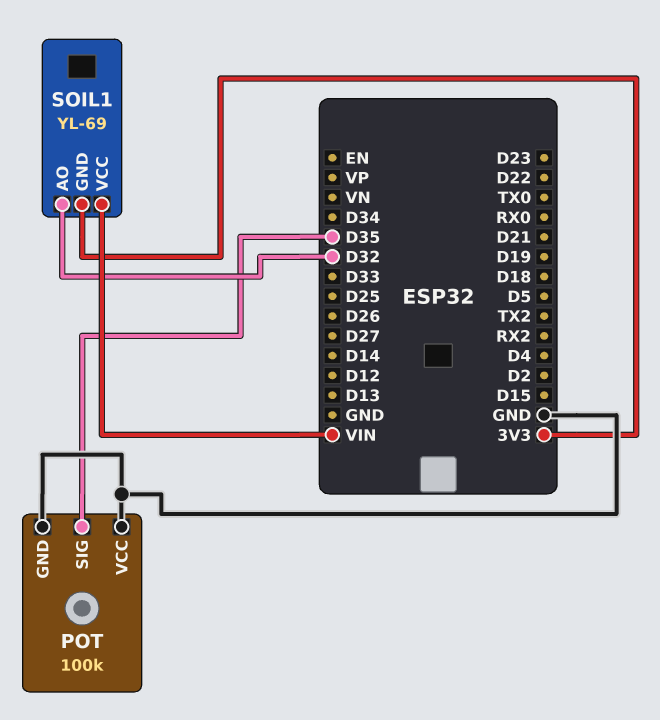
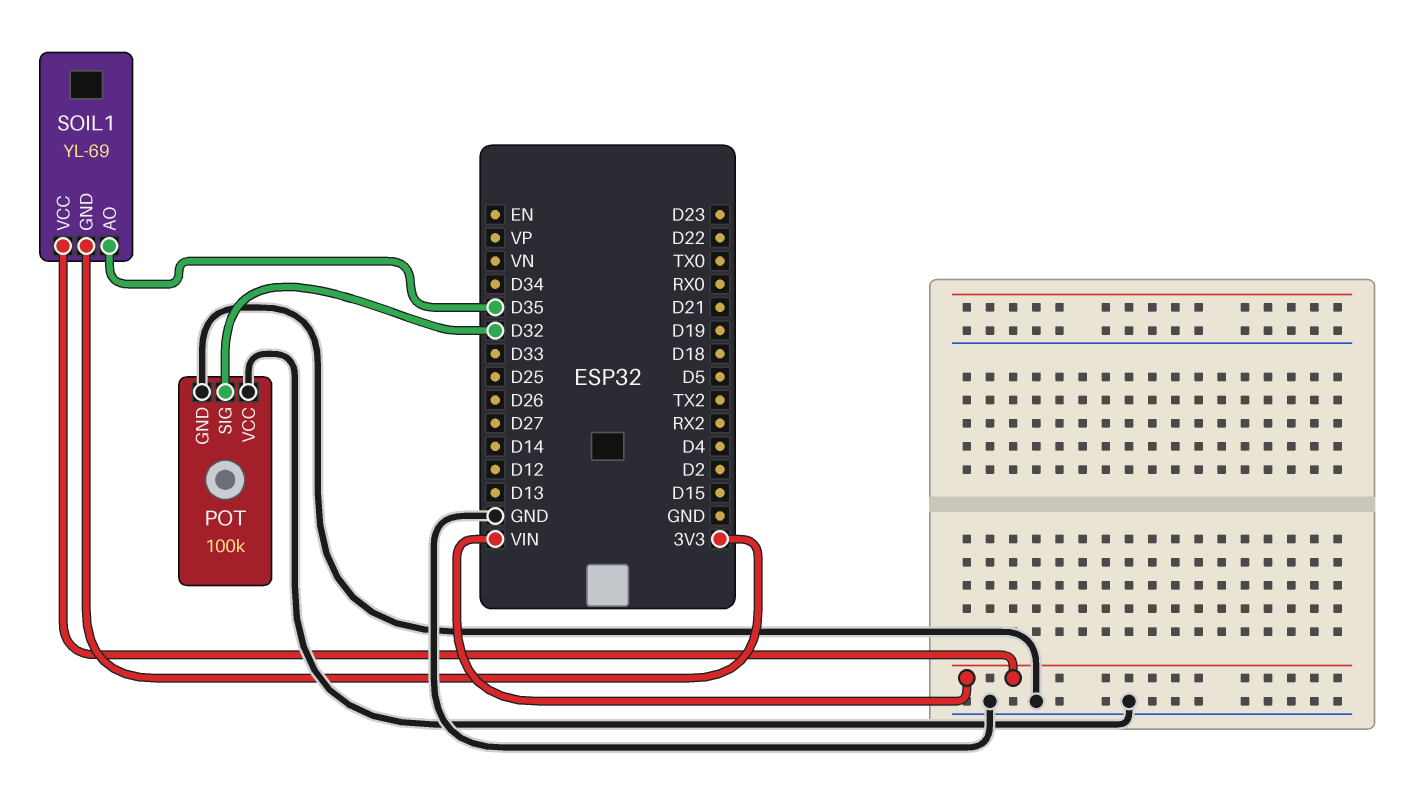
POT pin SIG: D35 -> D32
SOIL1 pin AO: D32 -> D35

